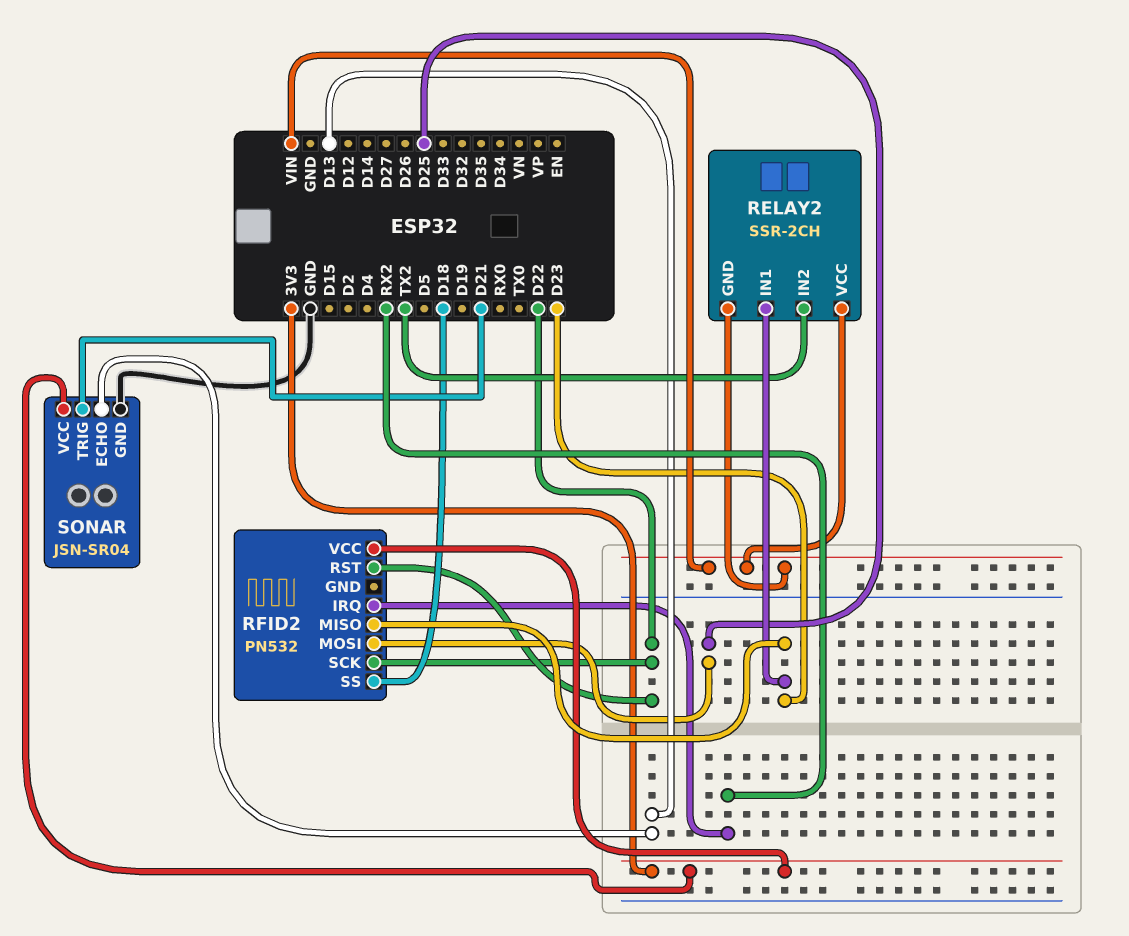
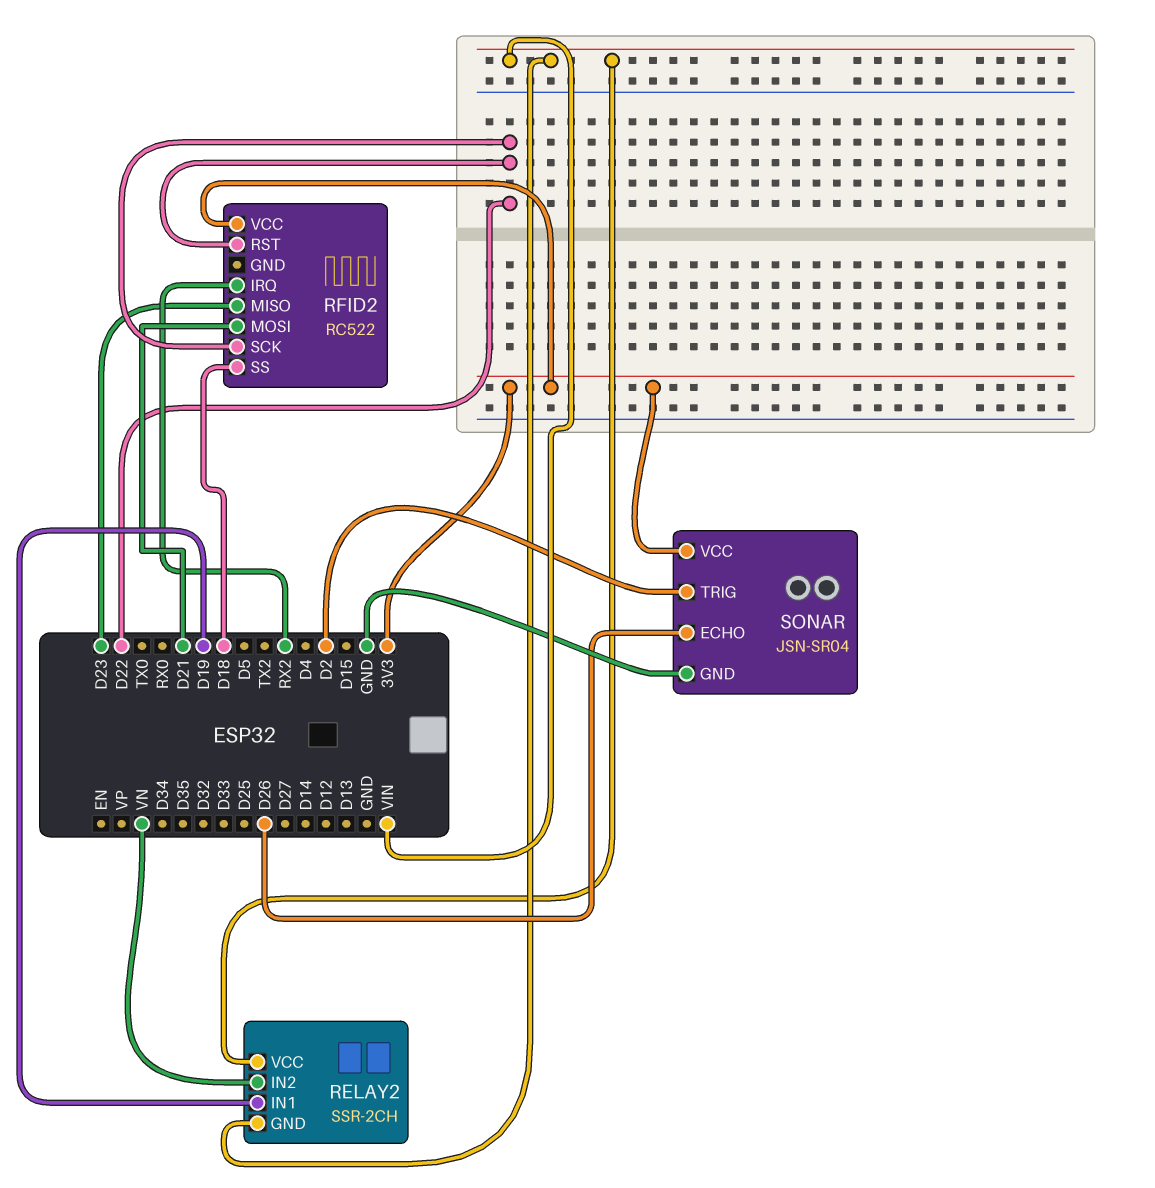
RELAY2 pin IN1: D23 -> D19
RELAY2 pin IN2: TX2 -> VN
RFID2: PN532 -> RC522
RFID2 pin MOSI: D25 -> D21
SONAR pin ECHO: D13 -> D26
SONAR pin TRIG: D21 -> D2

